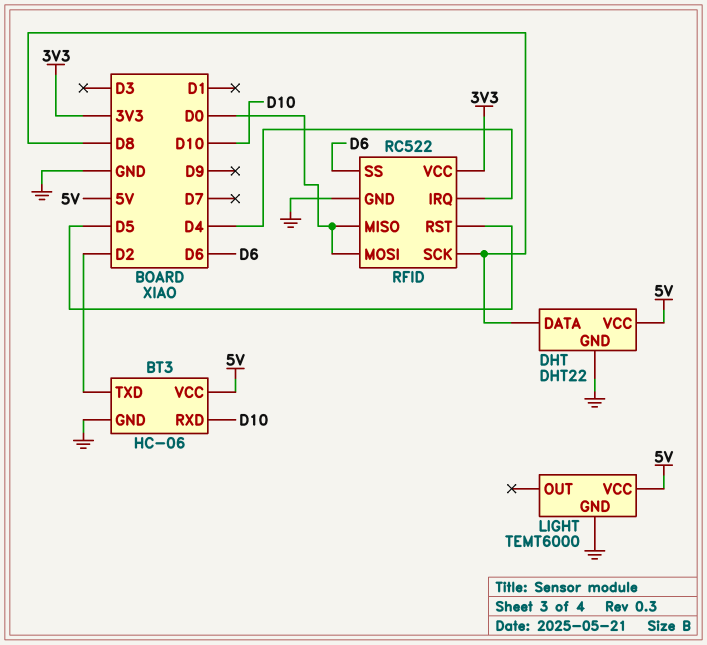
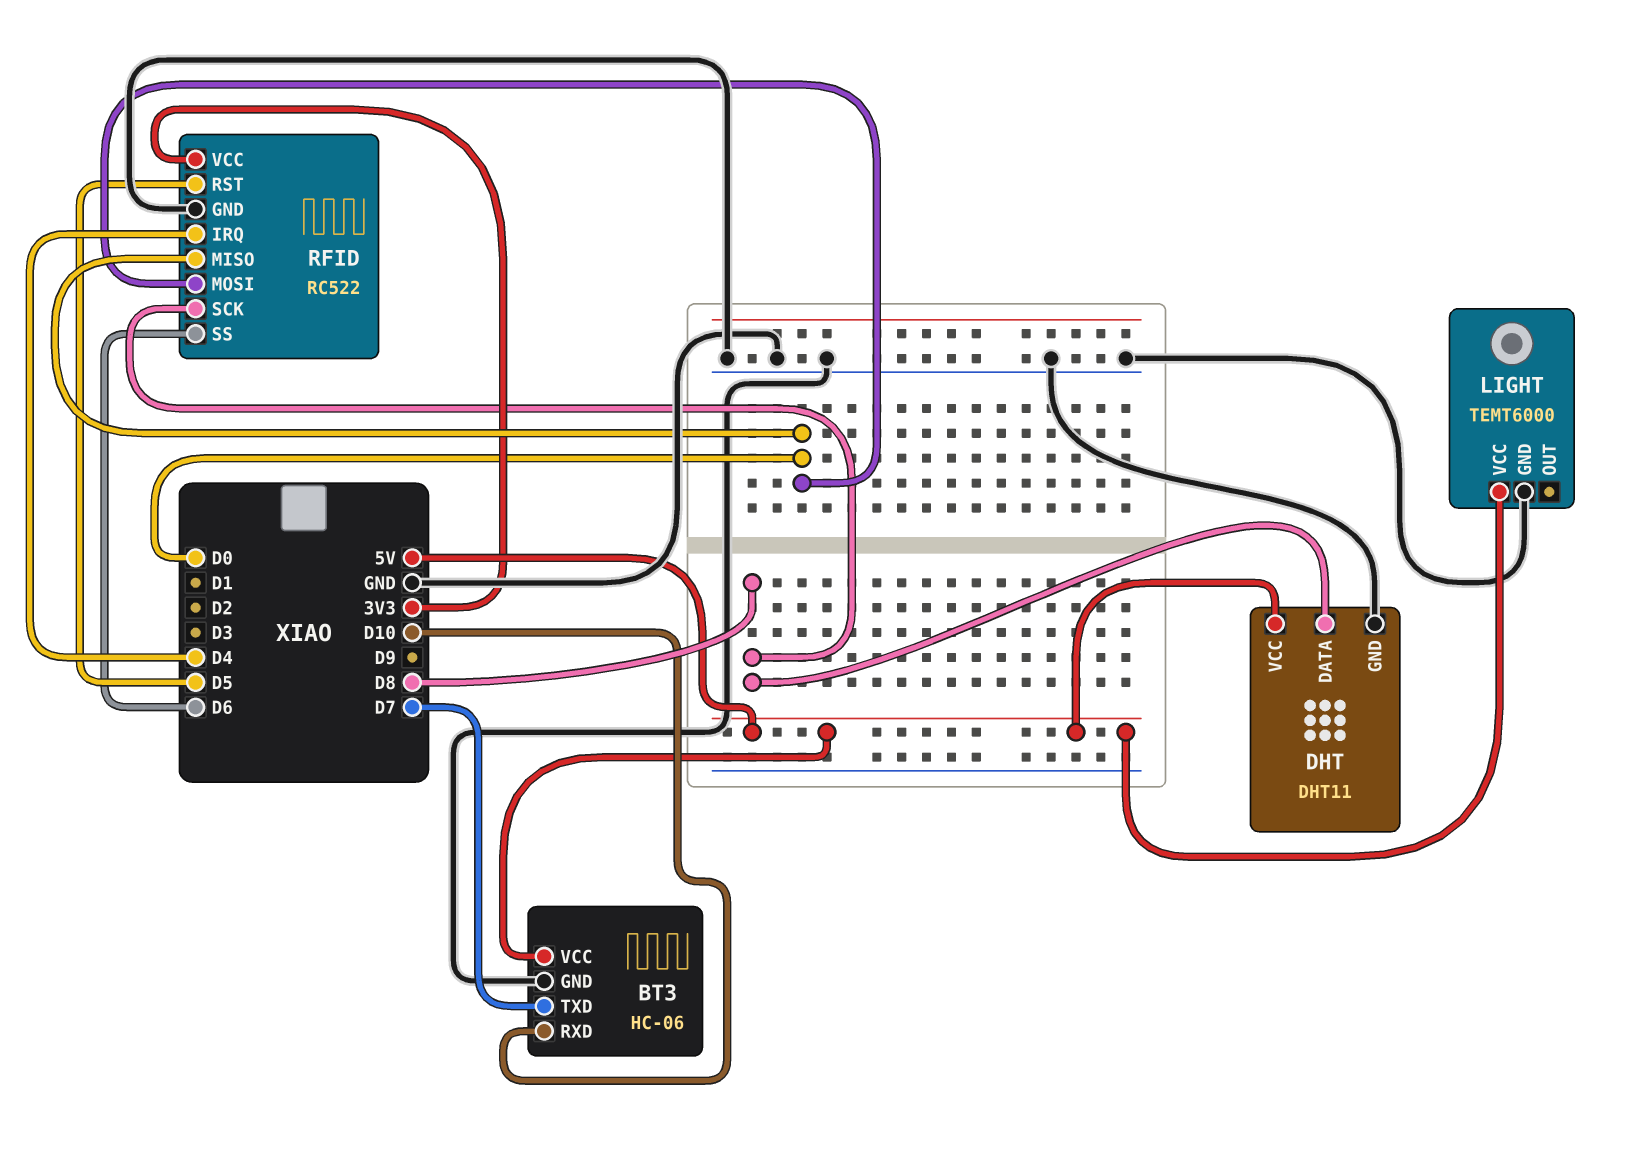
BT3 pin TXD: D2 -> D7
DHT: DHT22 -> DHT11

